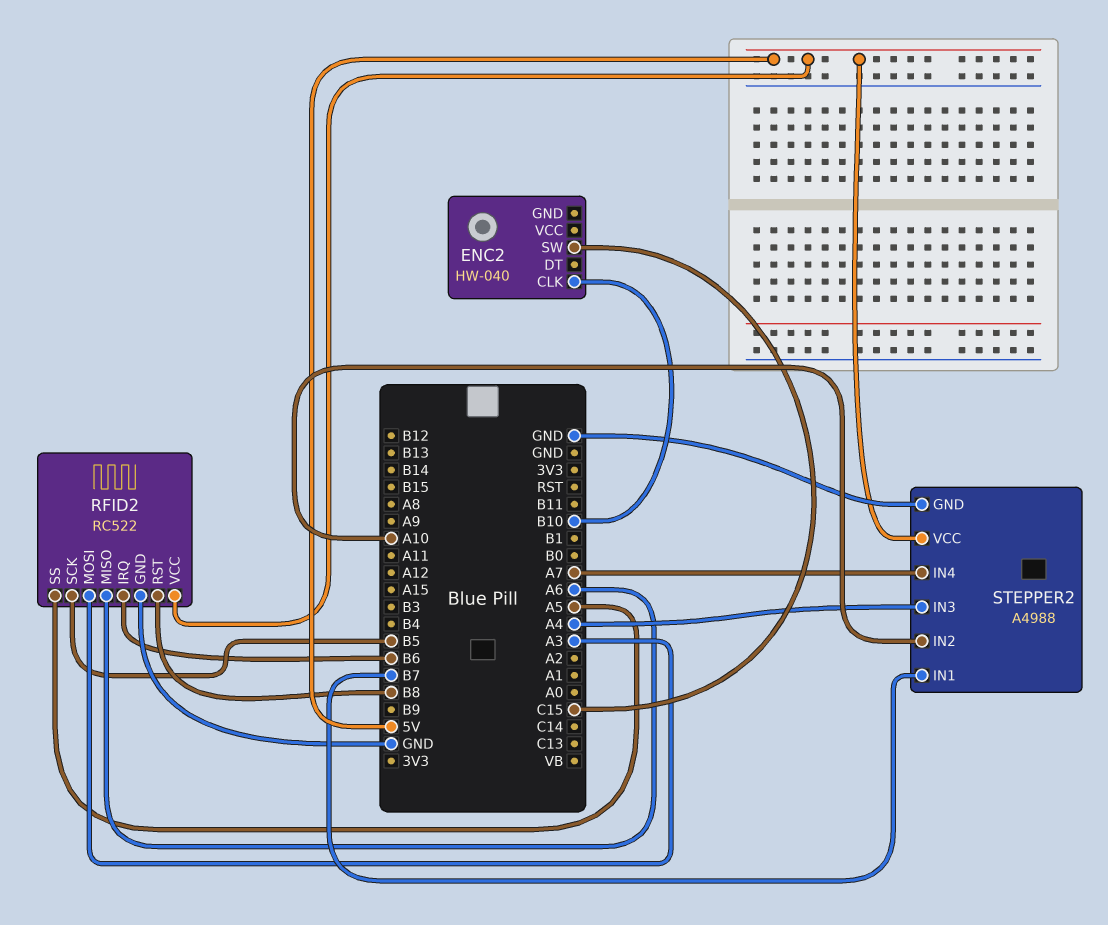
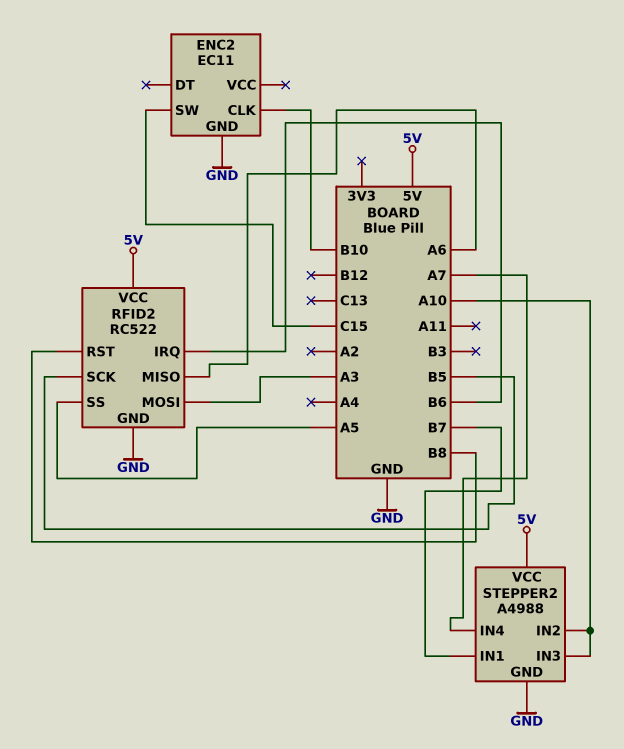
ENC2: HW-040 -> EC11
ENC2 pin GND: none -> GND
STEPPER2 pin IN3: A4 -> A10

